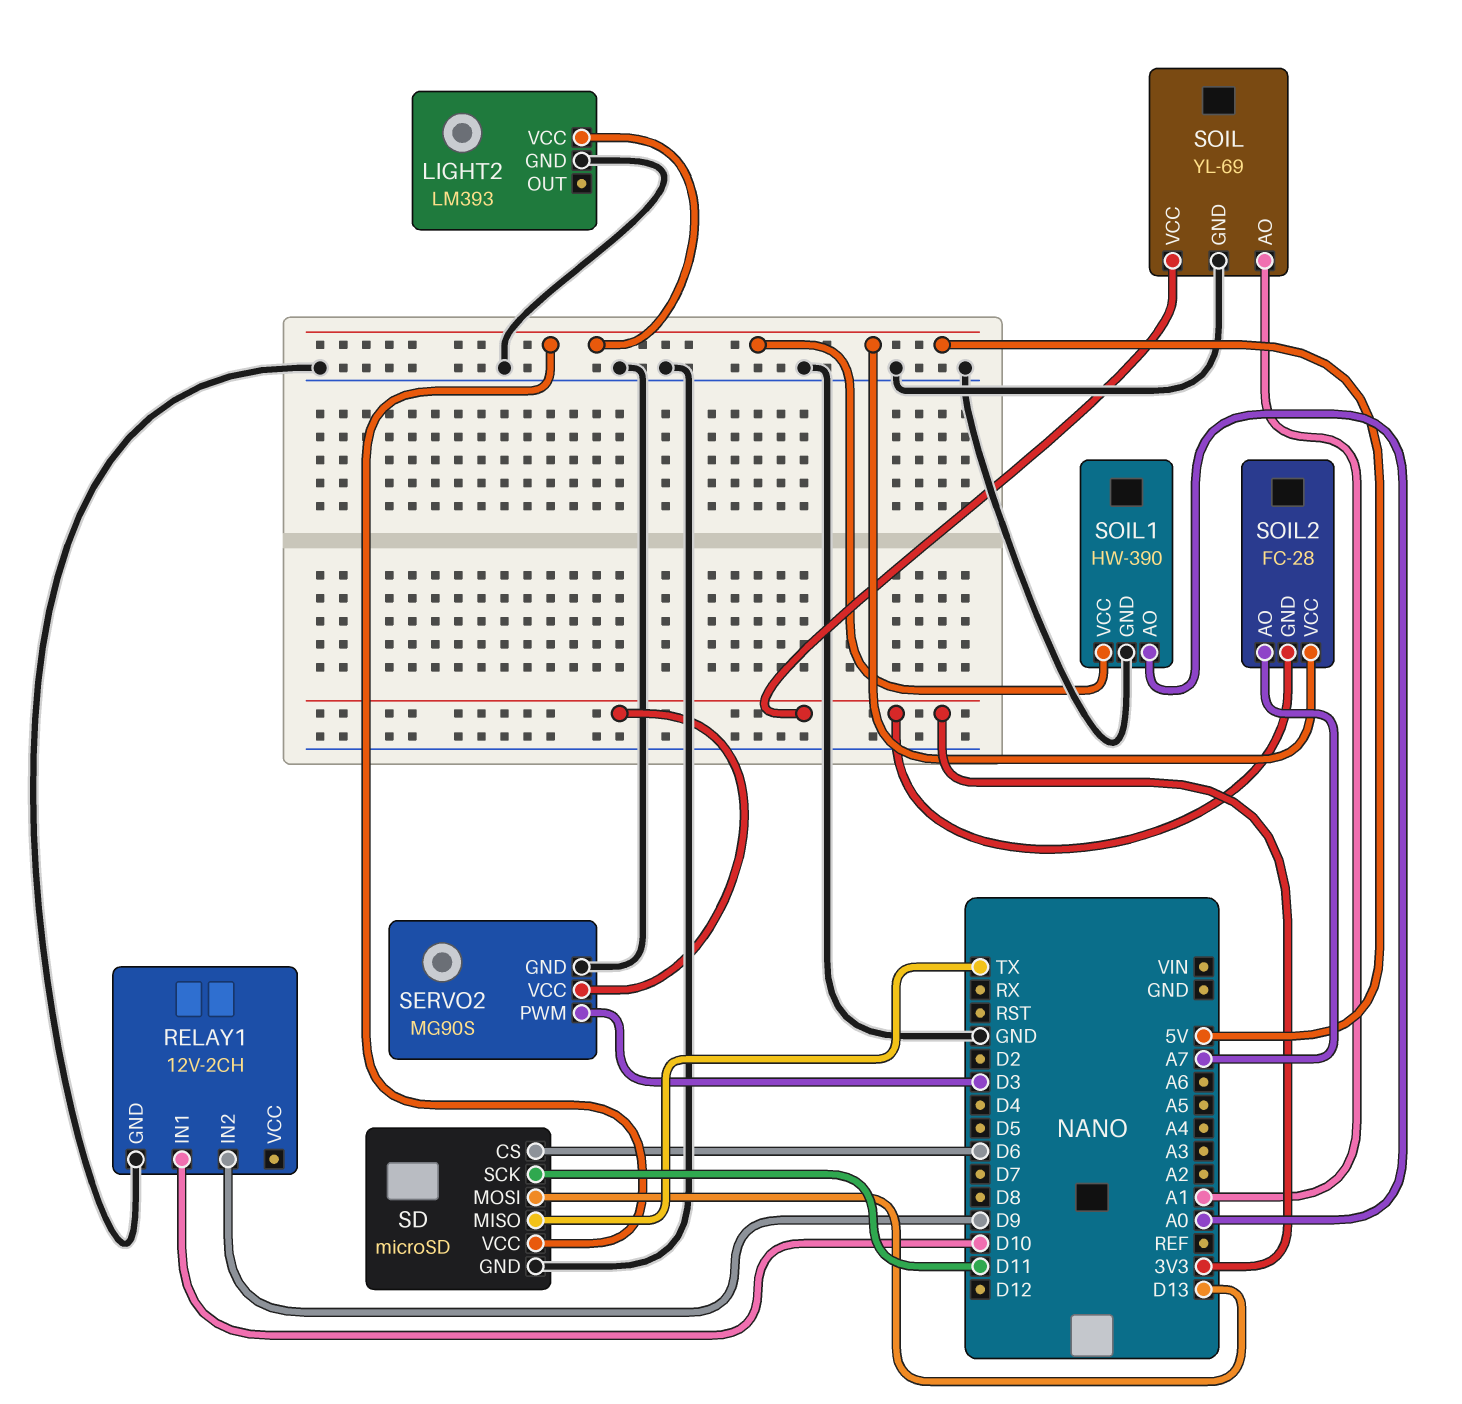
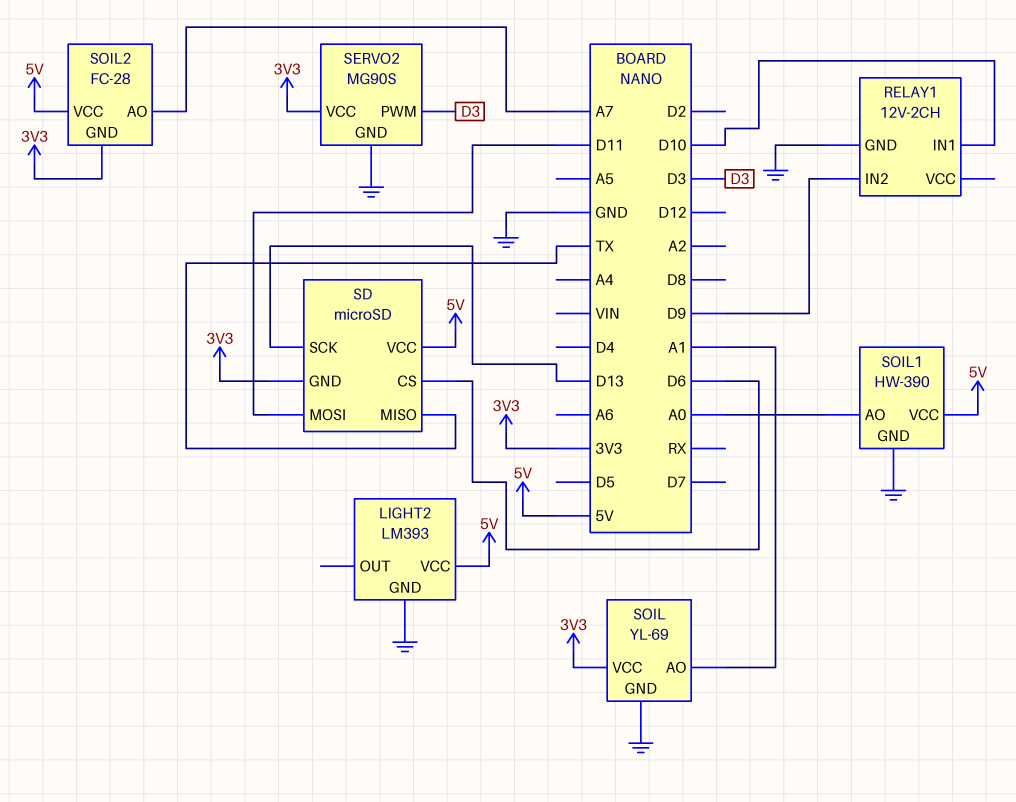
SD pin GND: GND -> 3V3
SD pin MOSI: D13 -> D11
SD pin SCK: D11 -> D13

